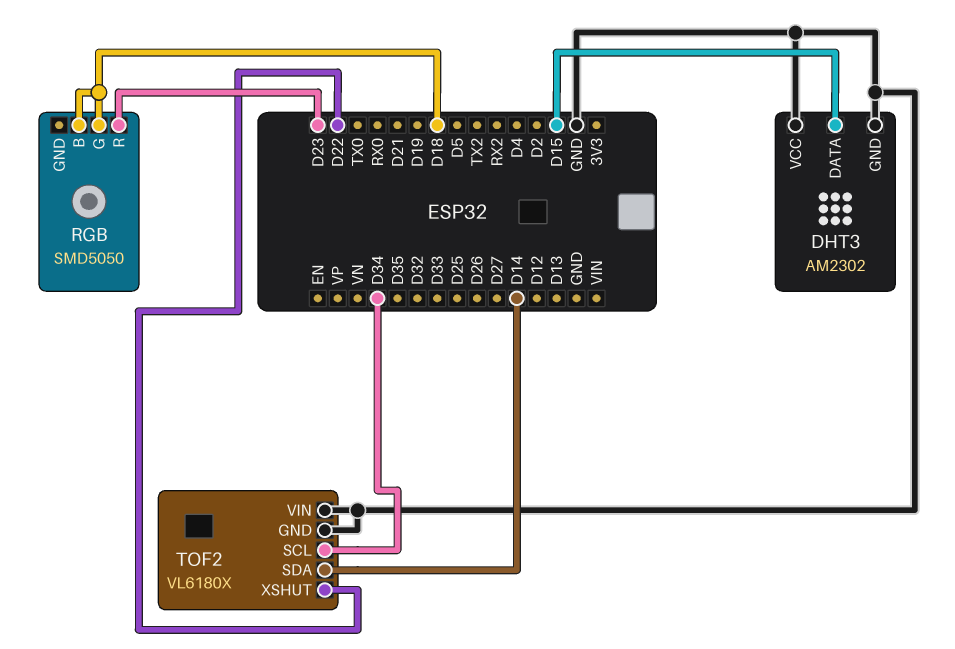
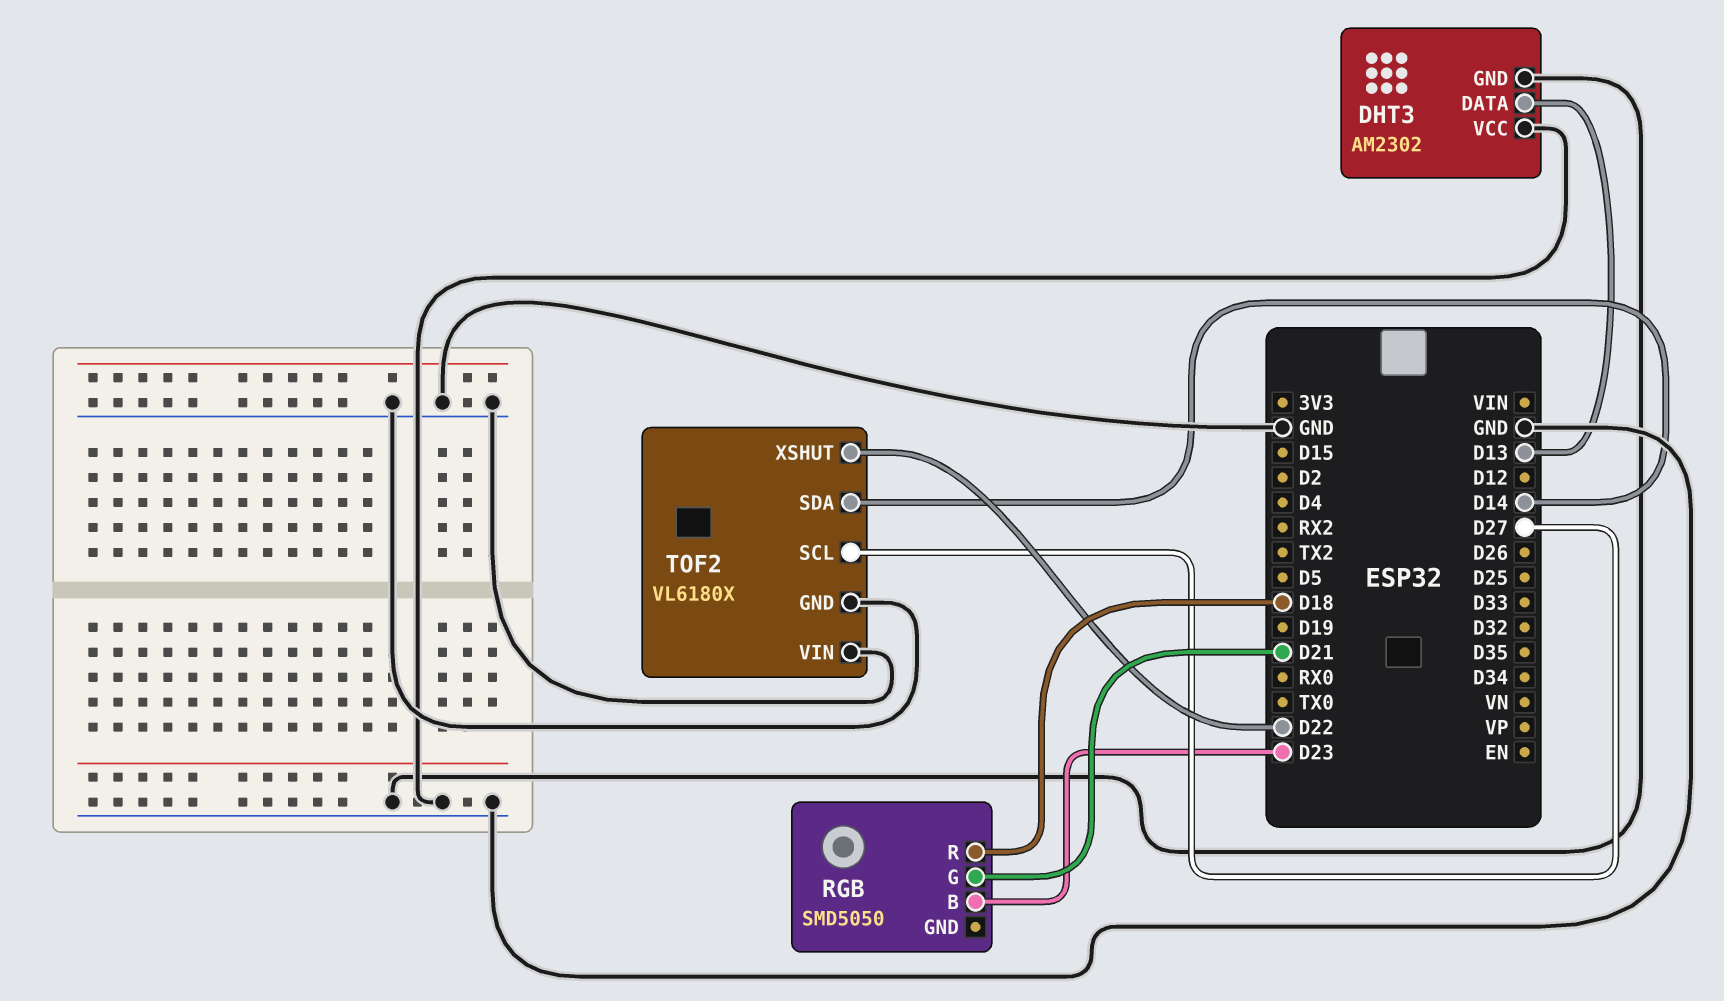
DHT3 pin DATA: D15 -> D13
RGB pin B: D18 -> D23
RGB pin G: D18 -> D21
RGB pin R: D23 -> D18
TOF2 pin SCL: D34 -> D27

